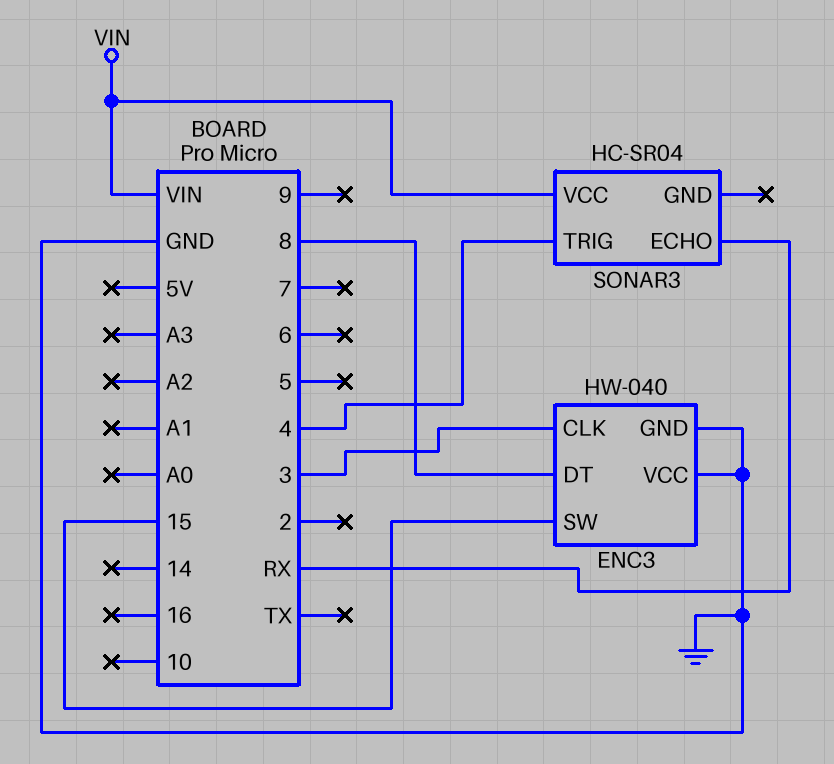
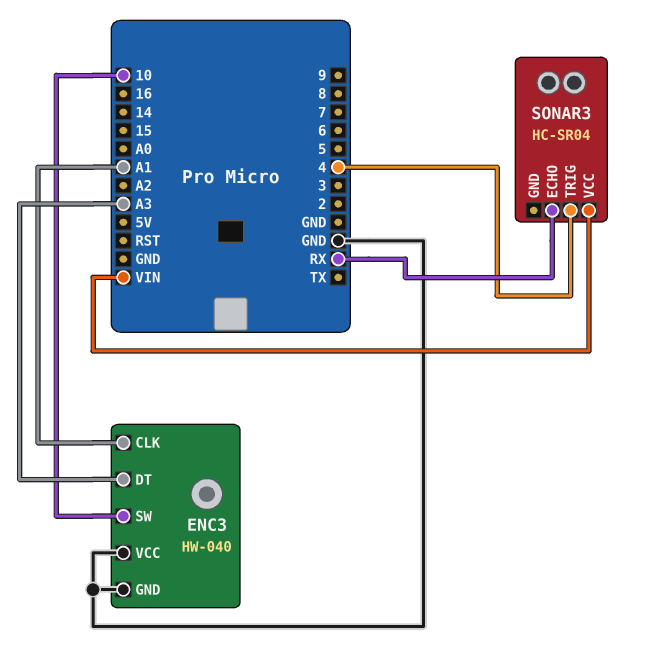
ENC3 pin CLK: 3 -> A1
ENC3 pin DT: 8 -> A3
ENC3 pin SW: 15 -> 10

